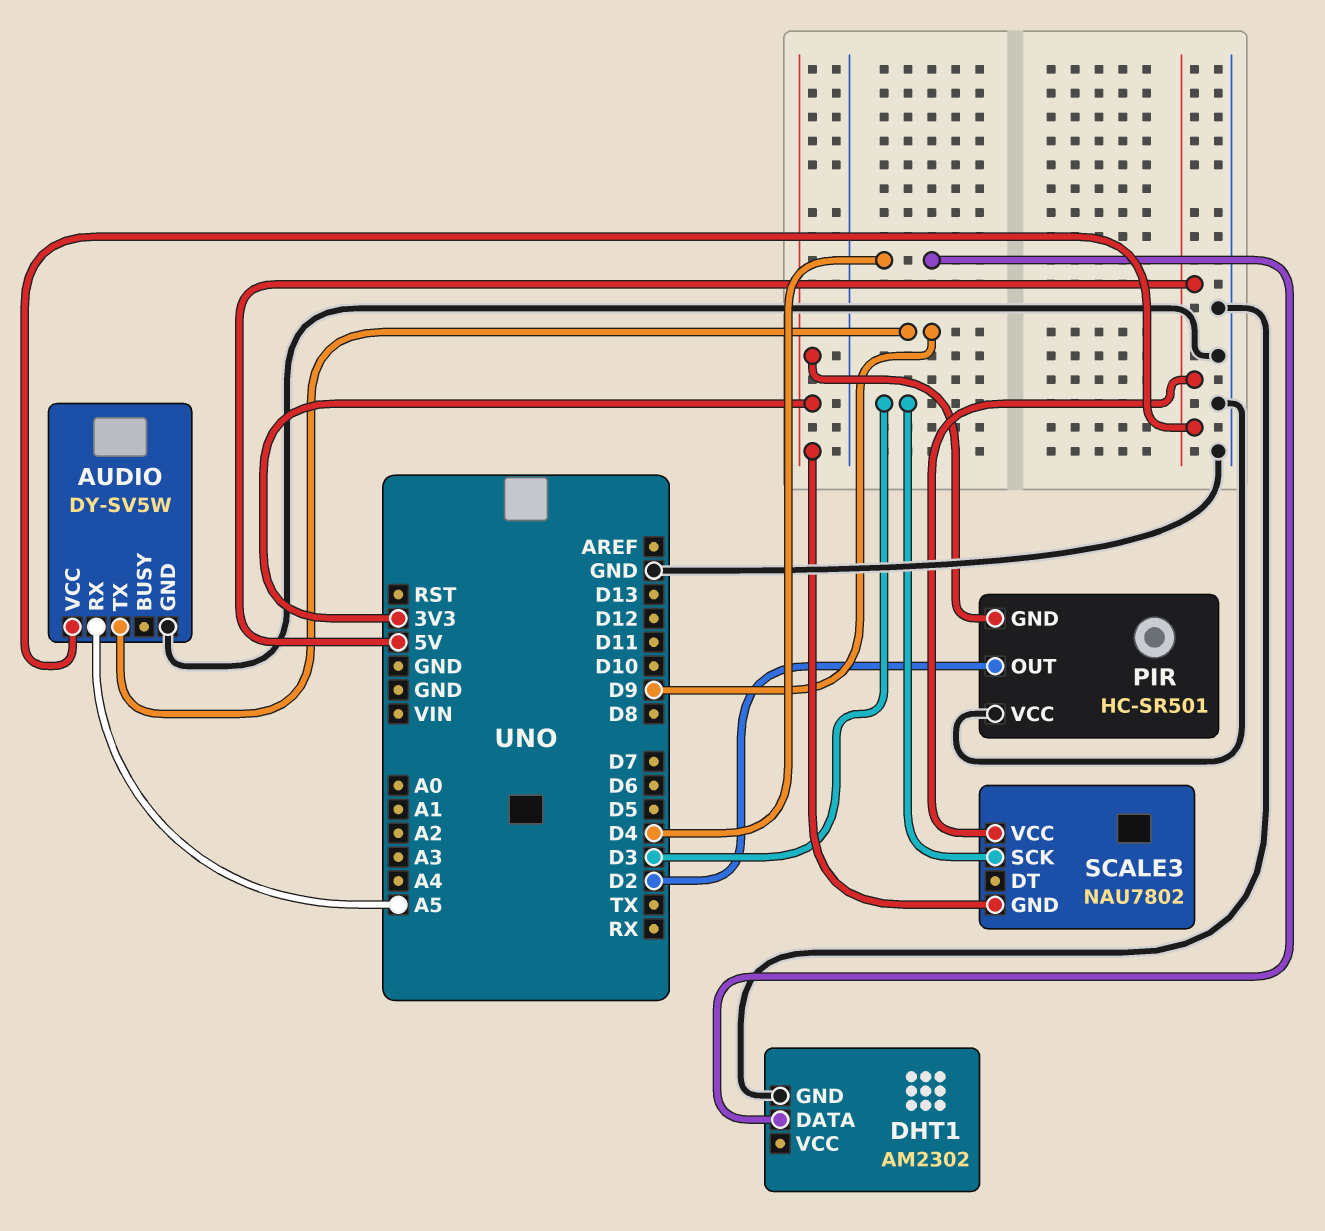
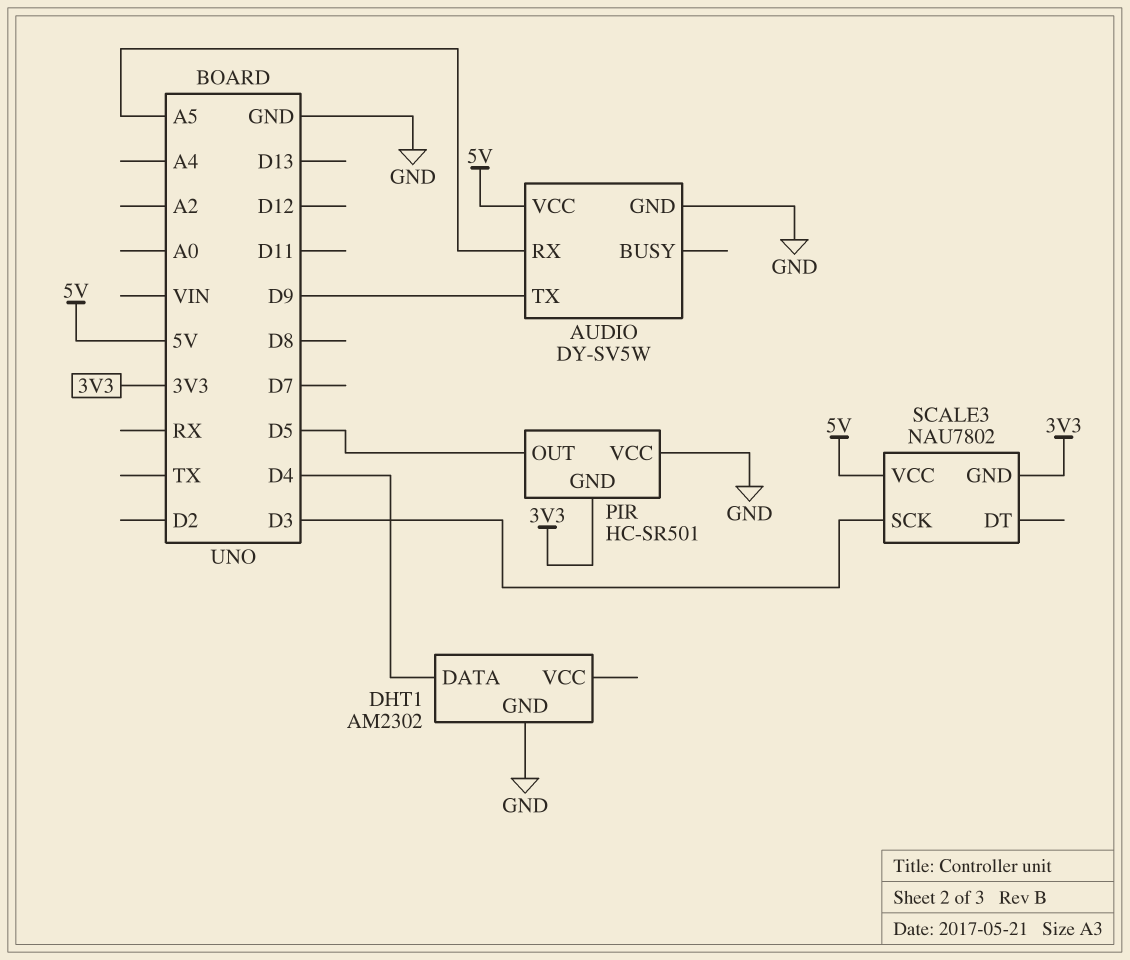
PIR pin OUT: D2 -> D5

